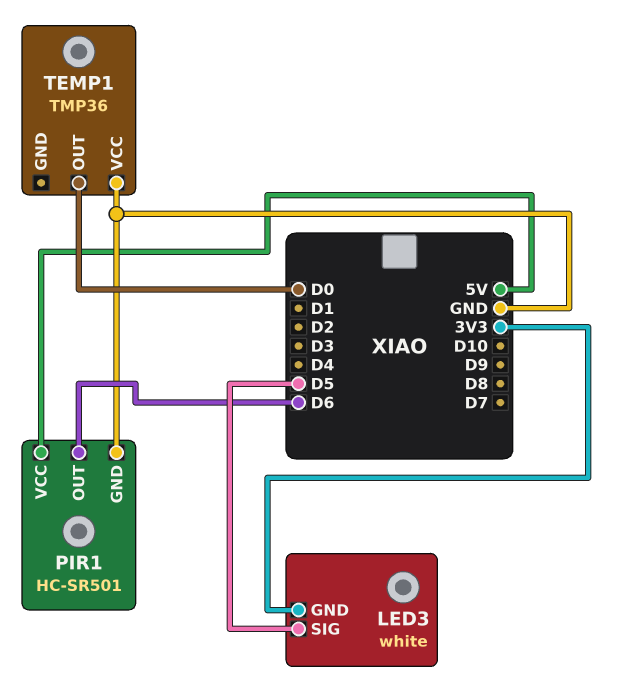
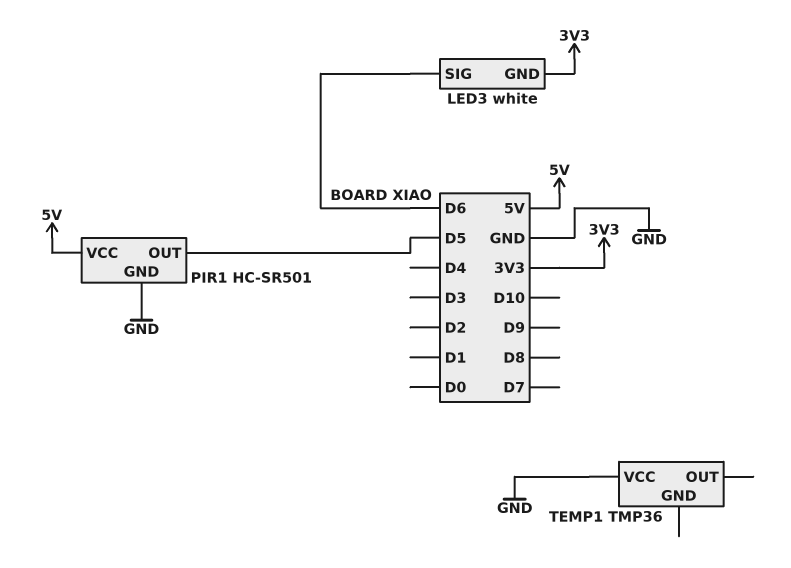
LED3 pin SIG: D5 -> D6
PIR1 pin OUT: D6 -> D5
TEMP1 pin OUT: D0 -> none

